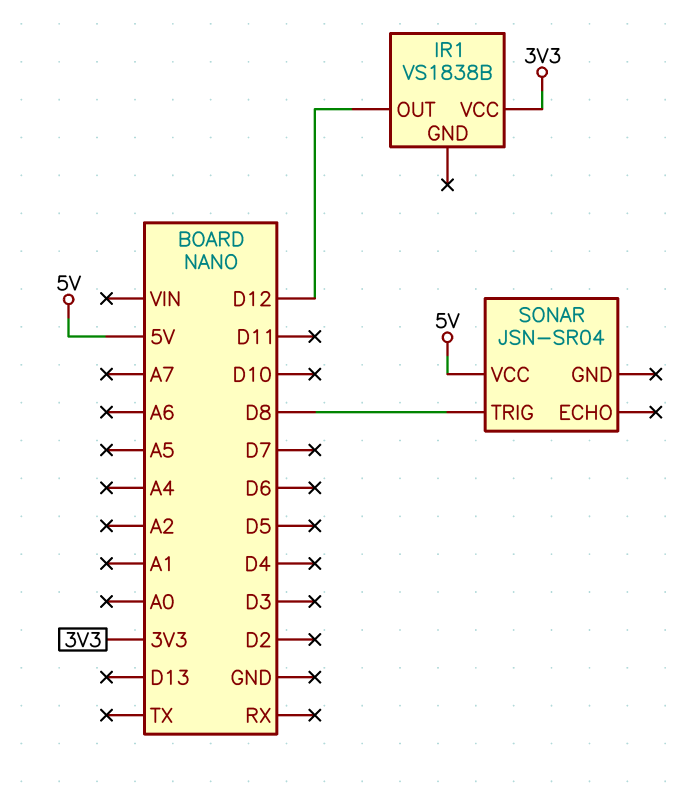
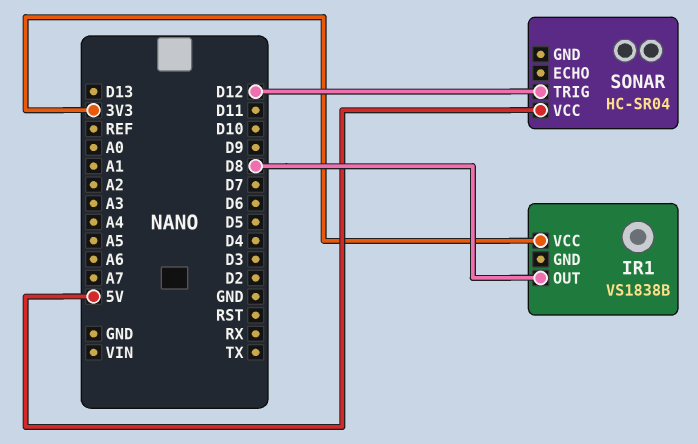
IR1 pin OUT: D12 -> D8
SONAR: JSN-SR04 -> HC-SR04
SONAR pin TRIG: D8 -> D12

